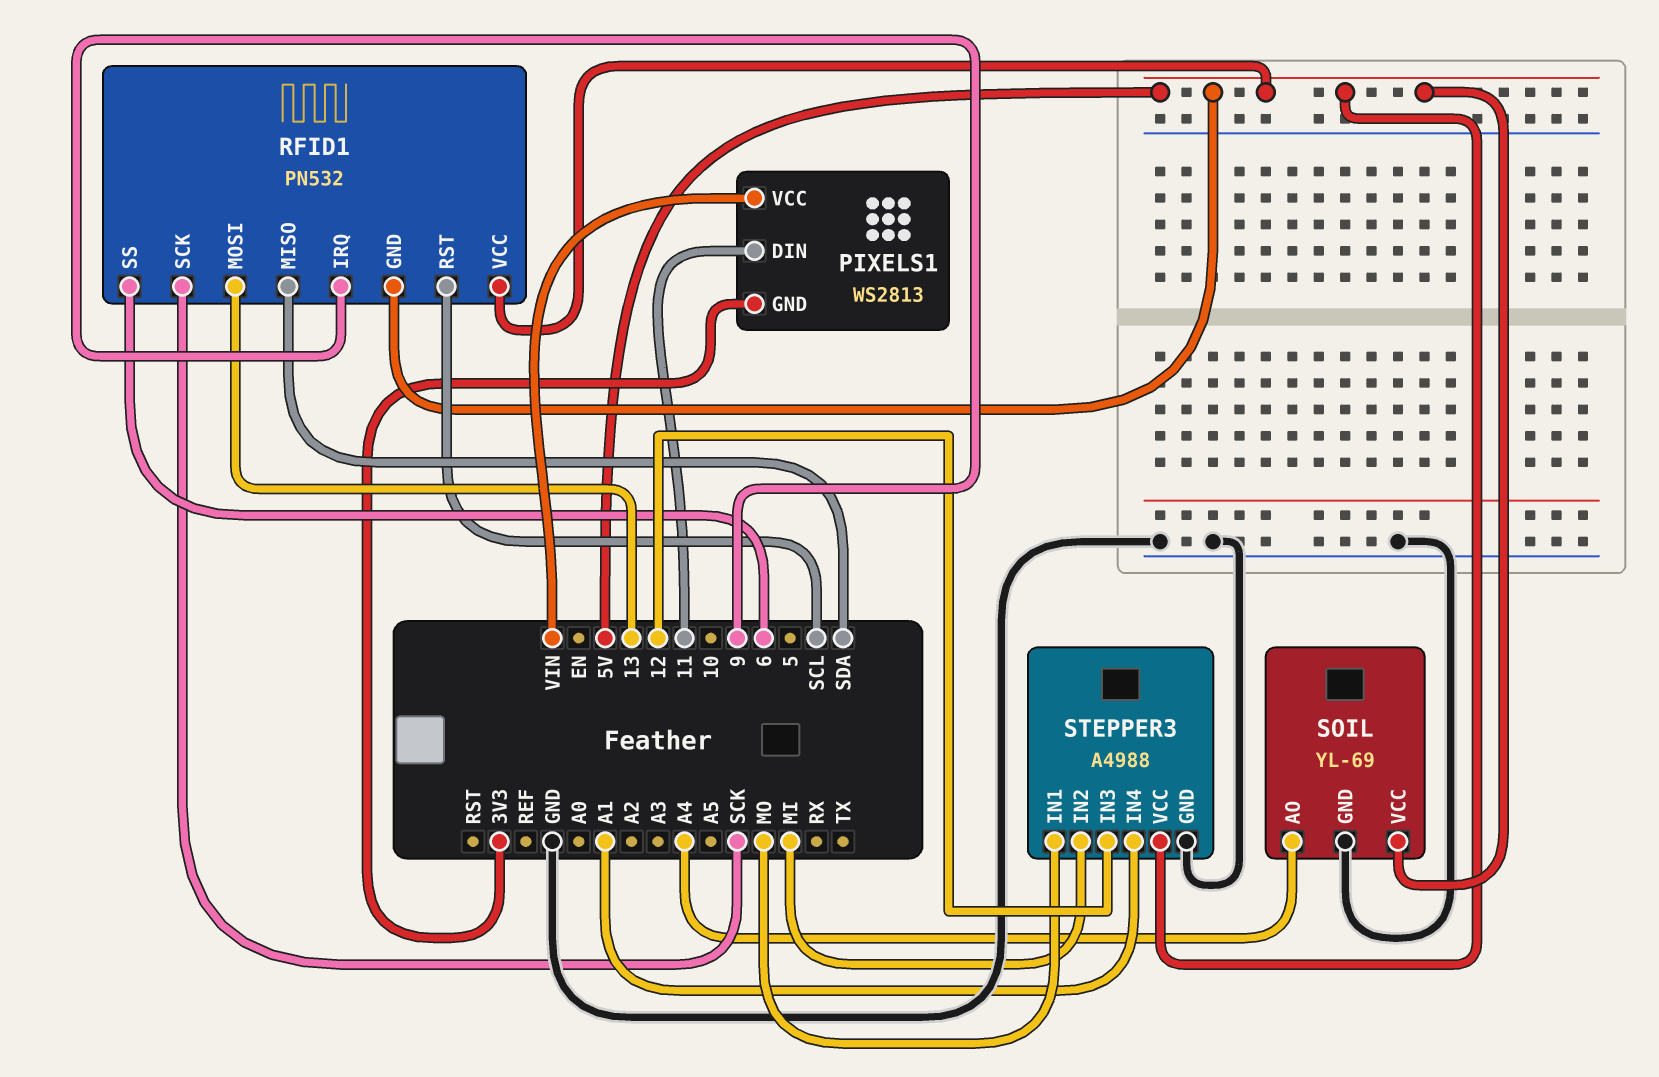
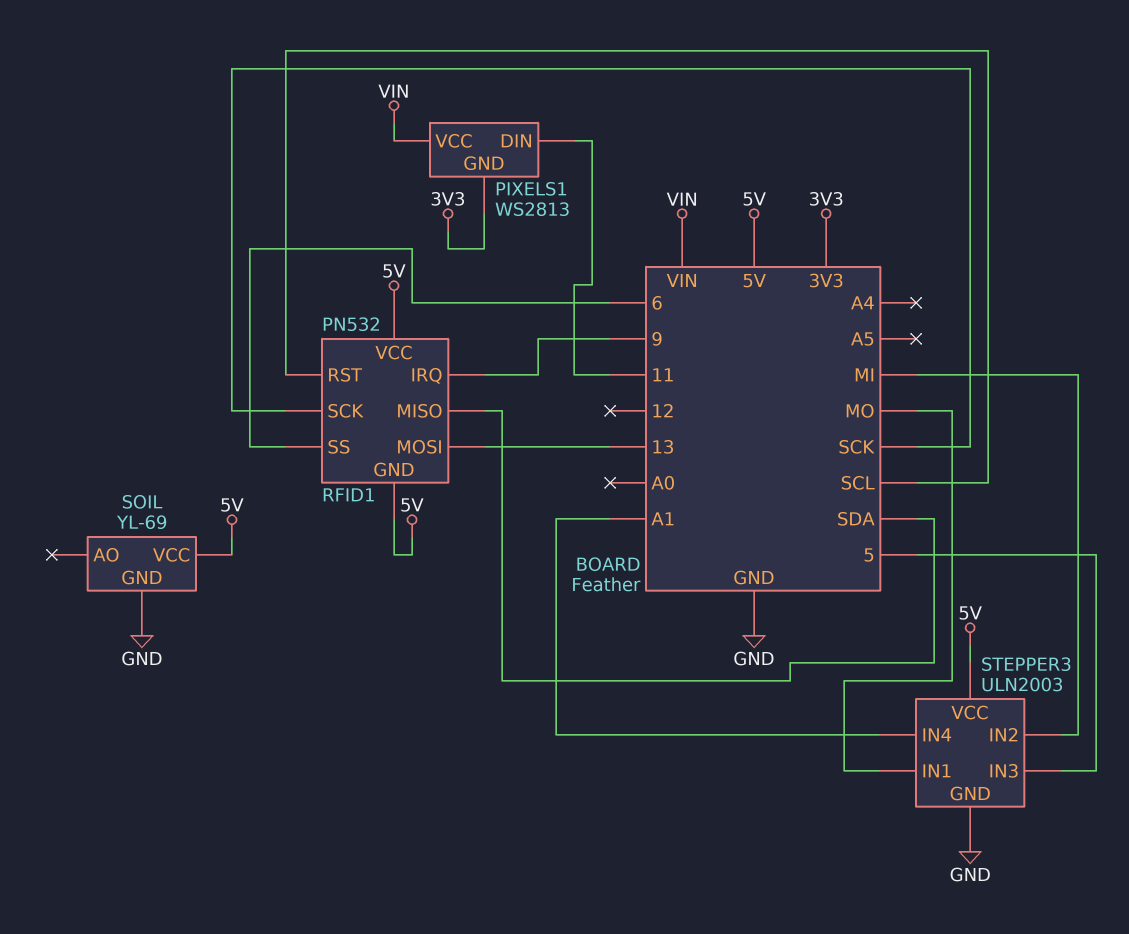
SOIL pin AO: A4 -> none
STEPPER3: A4988 -> ULN2003
STEPPER3 pin IN3: 12 -> 5

